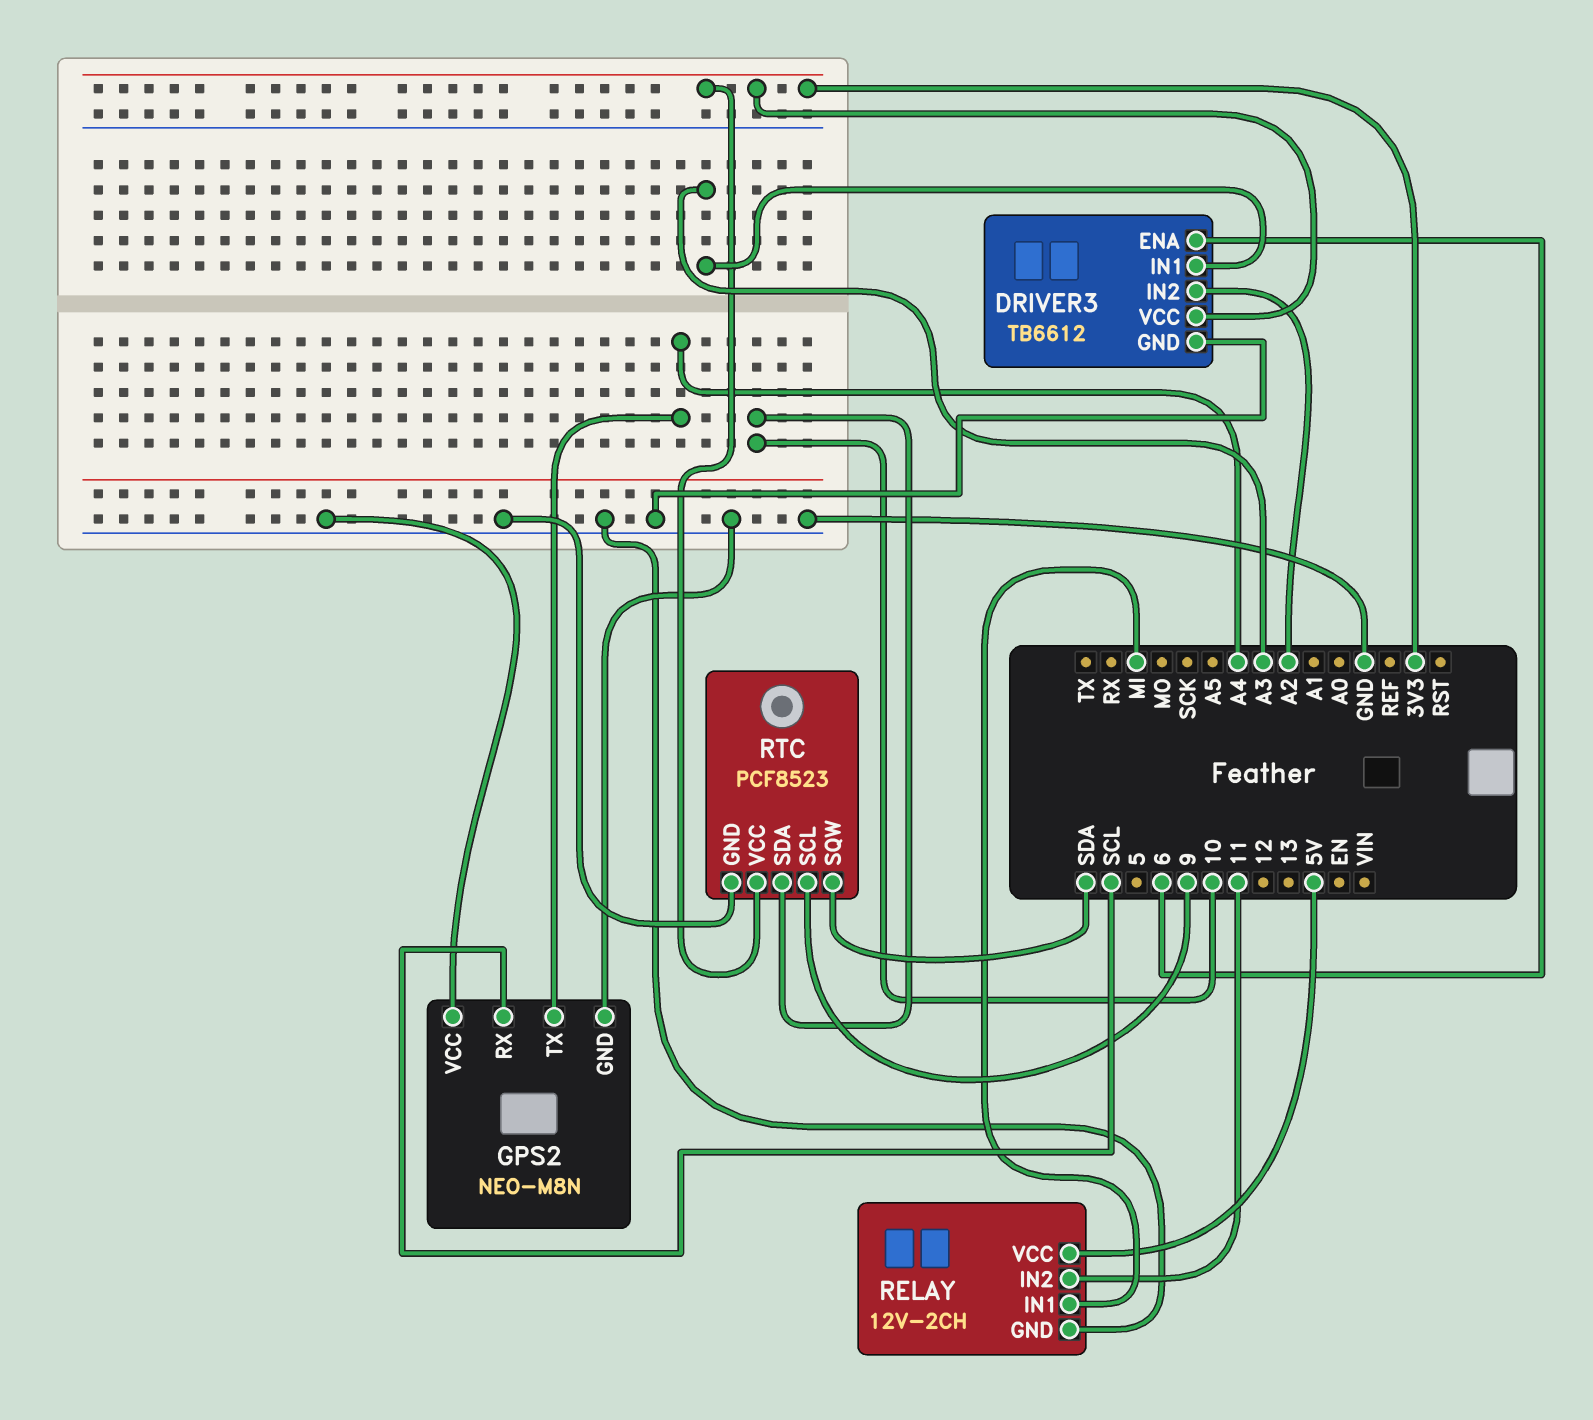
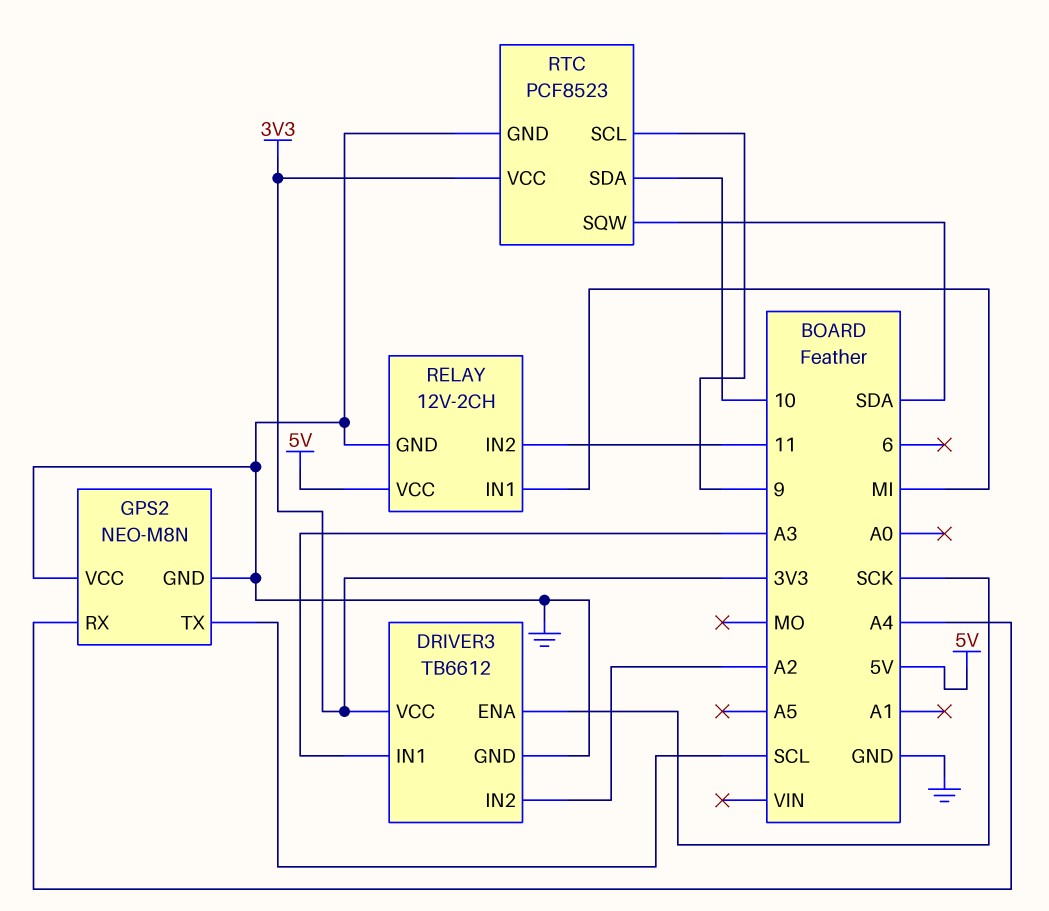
DRIVER3 pin ENA: 6 -> SCK
GPS2 pin RX: SCL -> A4
GPS2 pin TX: A4 -> SCL

